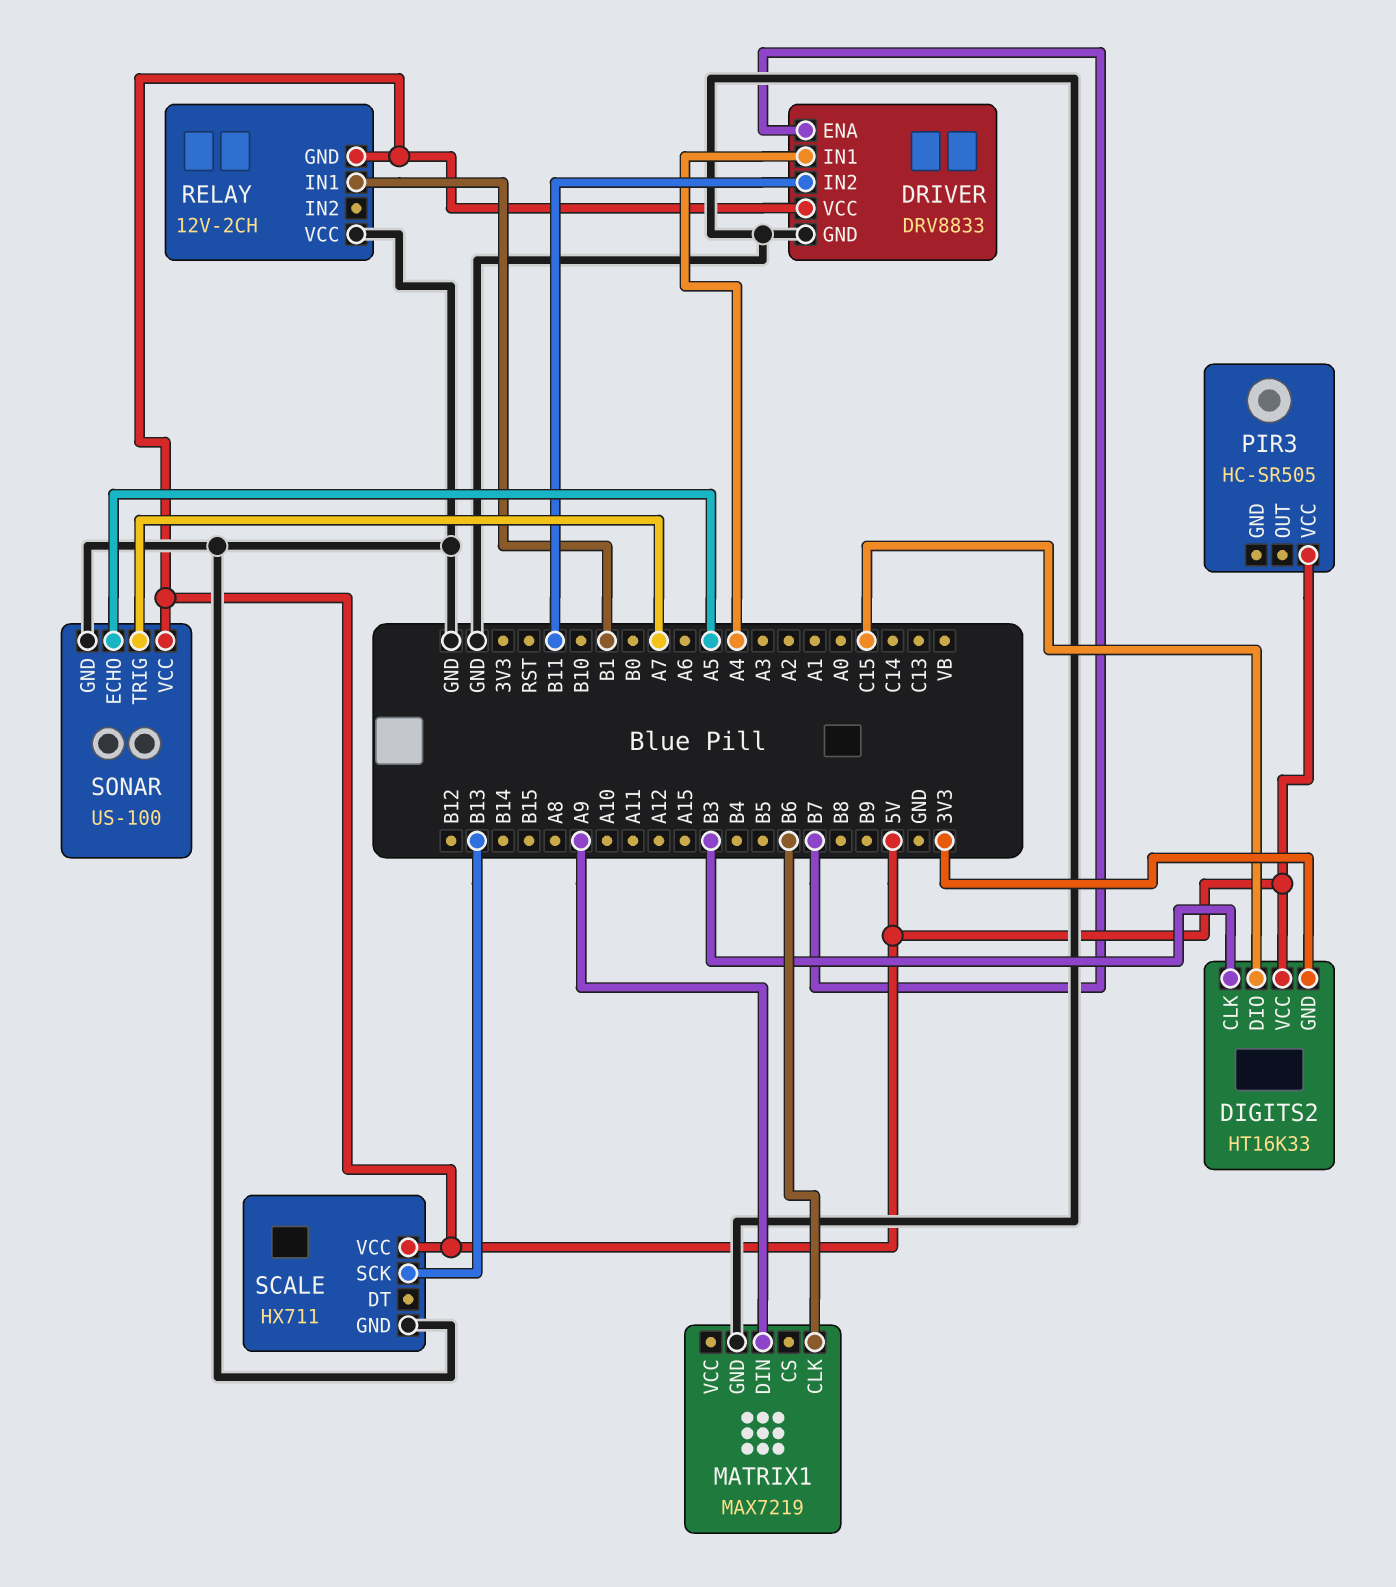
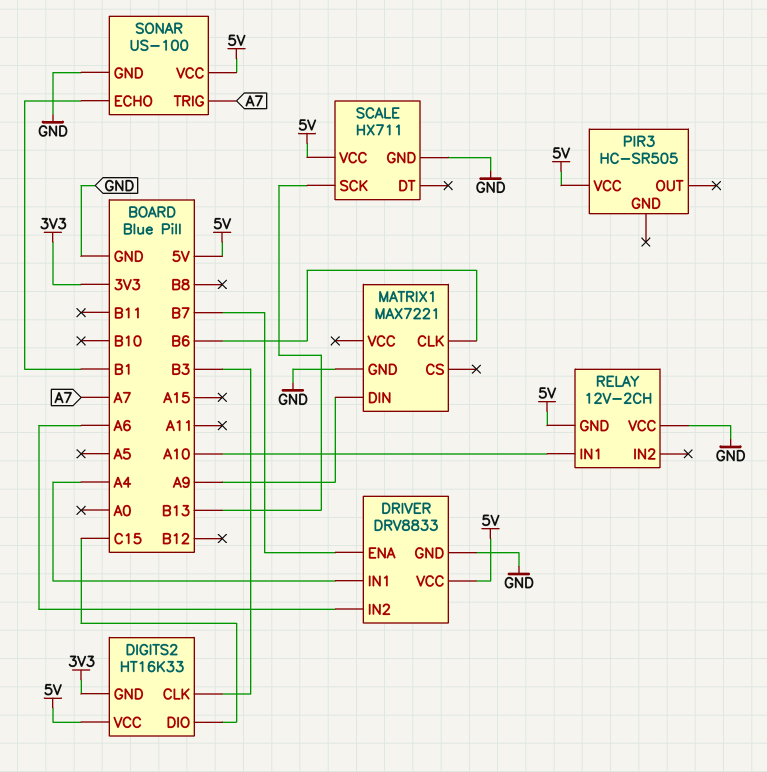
DRIVER pin IN2: B11 -> A6
MATRIX1: MAX7219 -> MAX7221
RELAY pin IN1: B1 -> A10
SONAR pin ECHO: A5 -> B1

